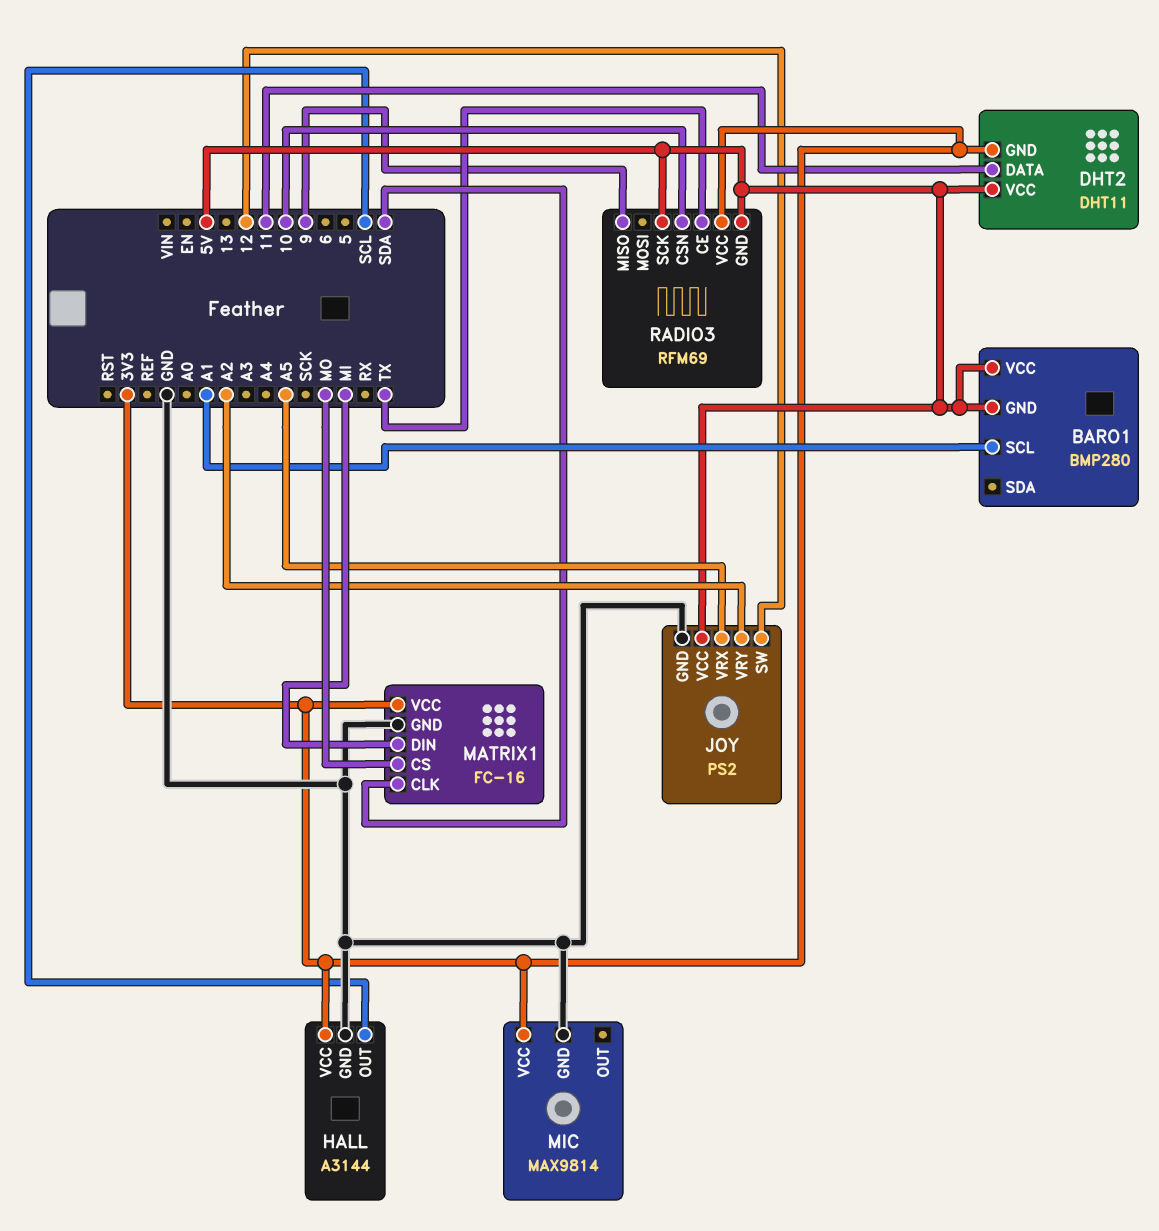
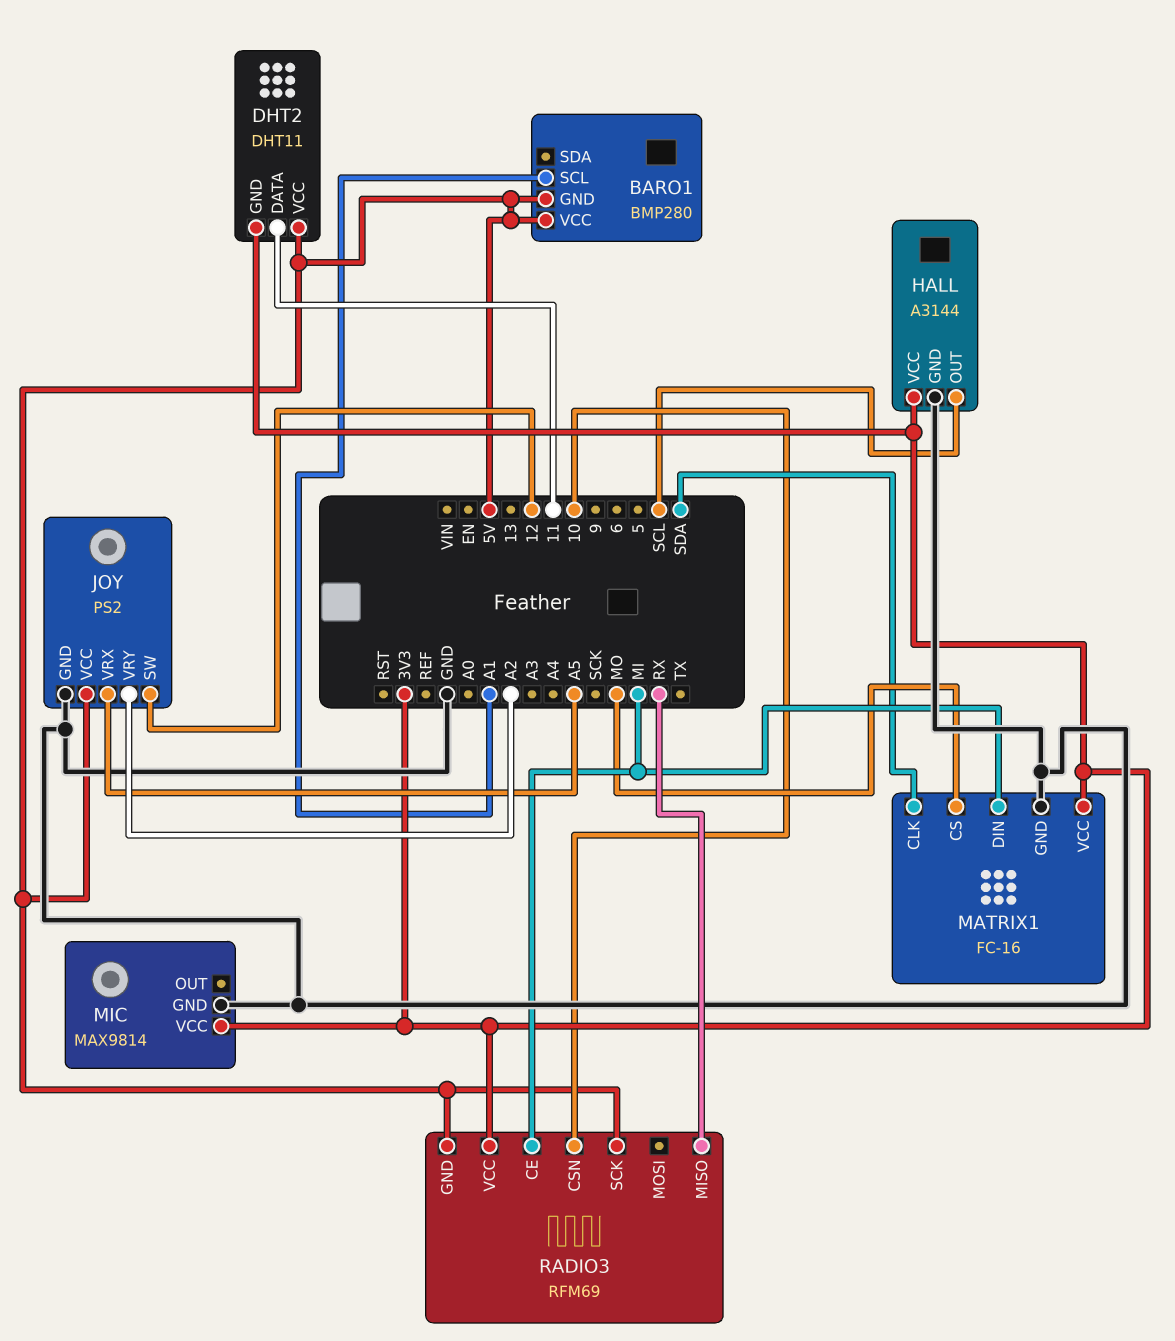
RADIO3 pin CE: TX -> MI
RADIO3 pin MISO: 9 -> RX

